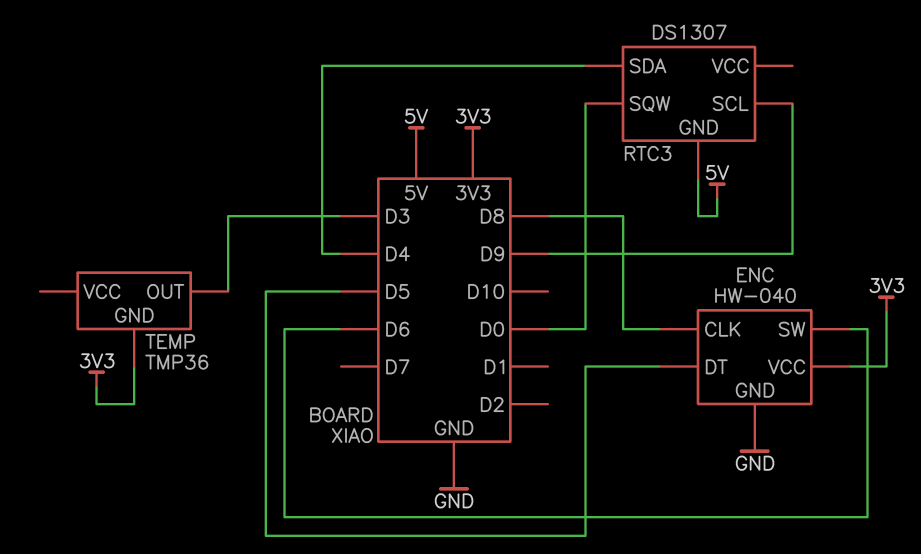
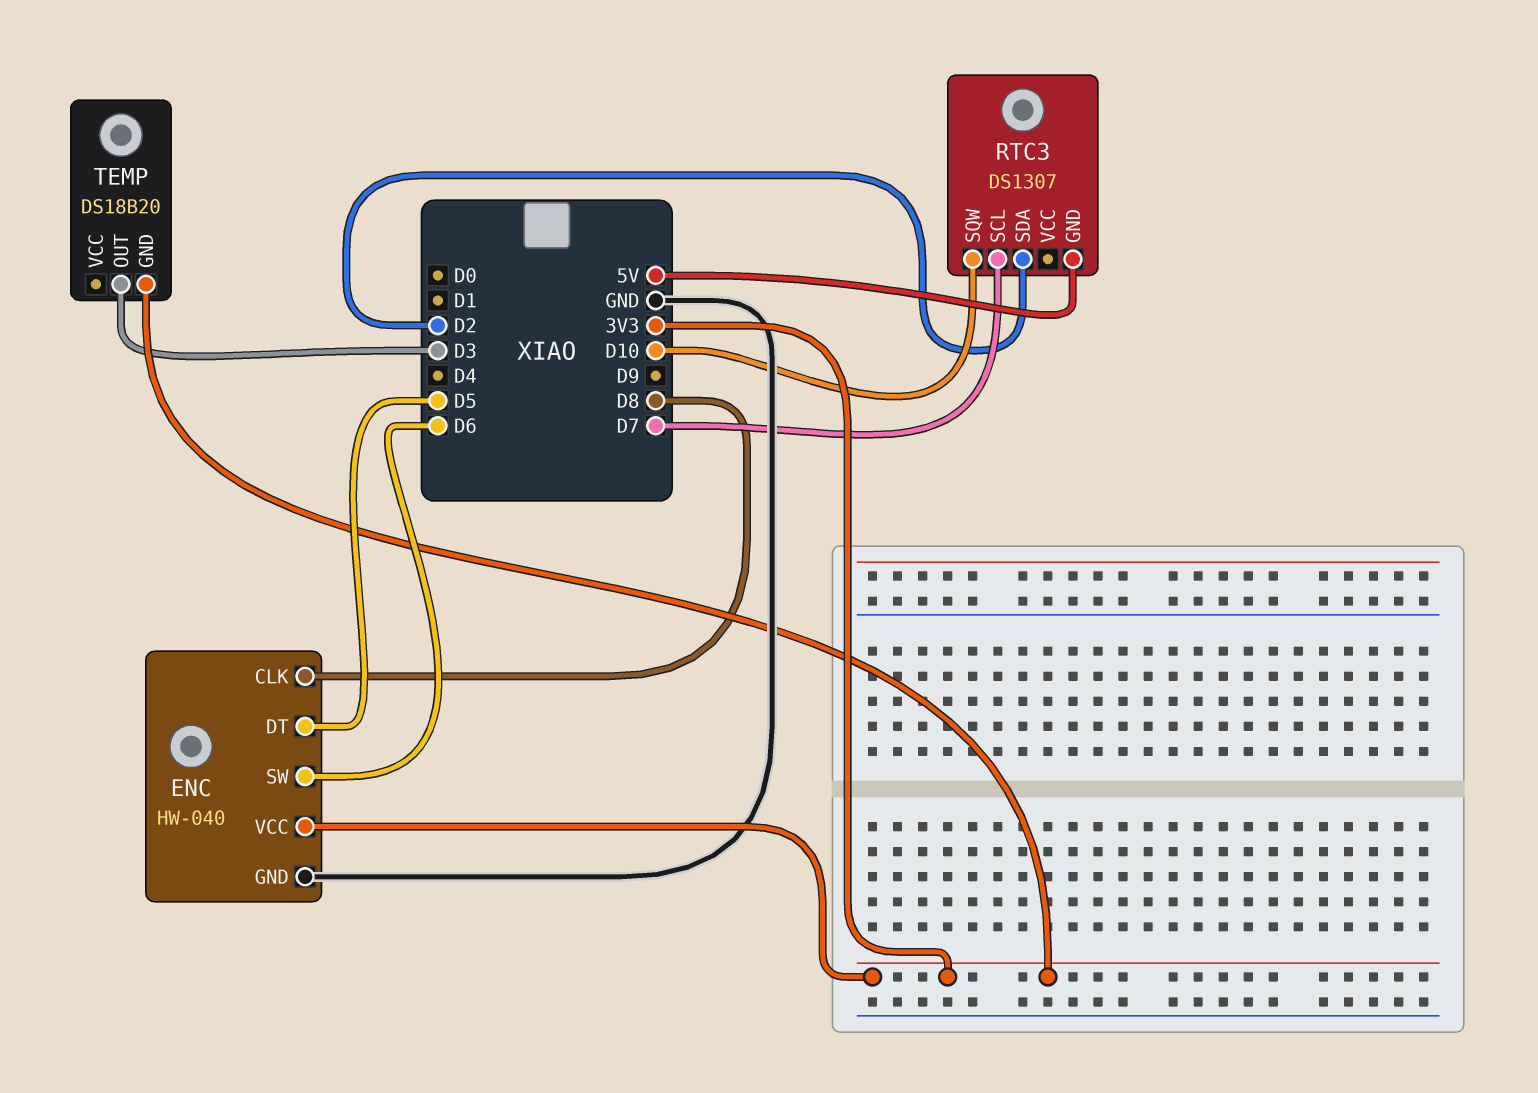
RTC3 pin SCL: D9 -> D7
RTC3 pin SDA: D4 -> D2
RTC3 pin SQW: D0 -> D10
TEMP: TMP36 -> DS18B20

